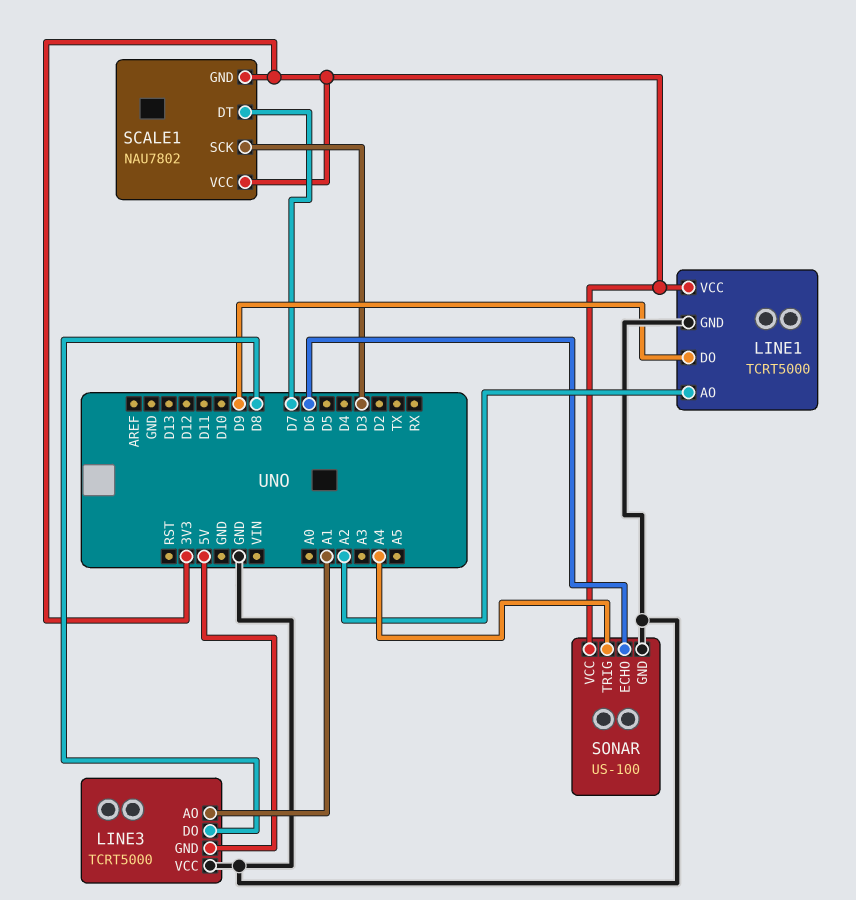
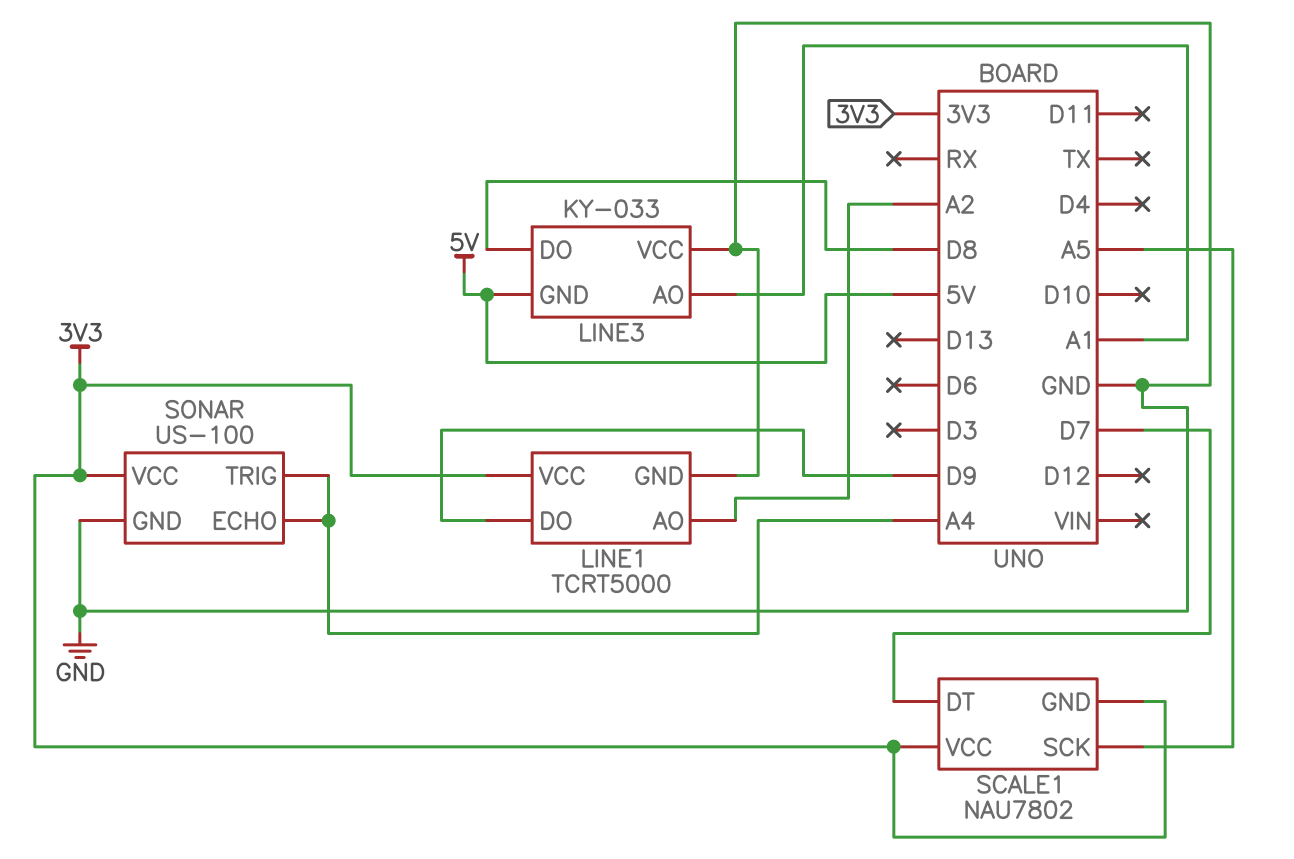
LINE3: TCRT5000 -> KY-033
SCALE1 pin SCK: D3 -> A5
SONAR pin ECHO: D6 -> A4

